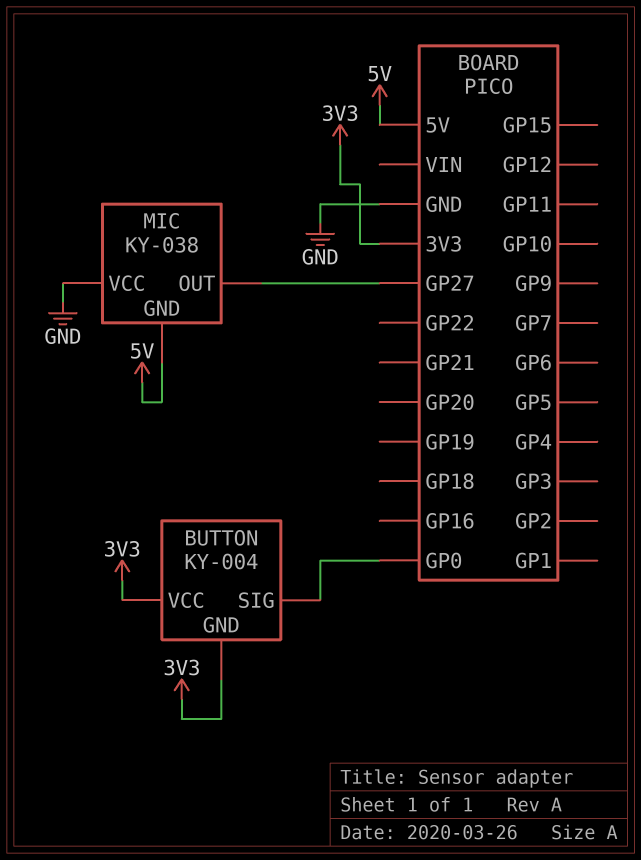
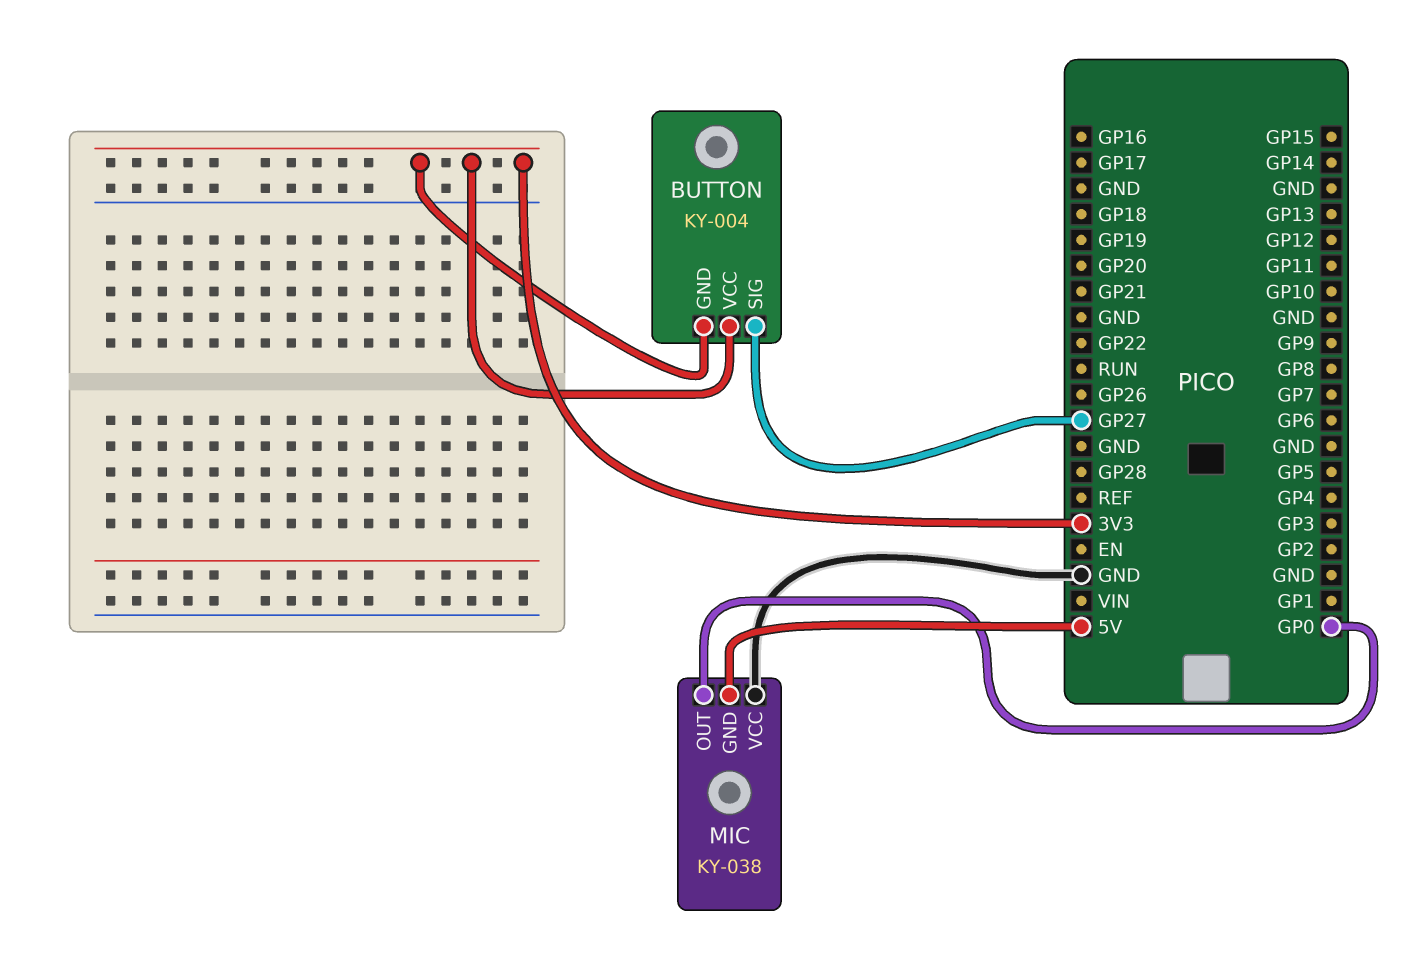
BUTTON pin SIG: GP0 -> GP27
MIC pin OUT: GP27 -> GP0

